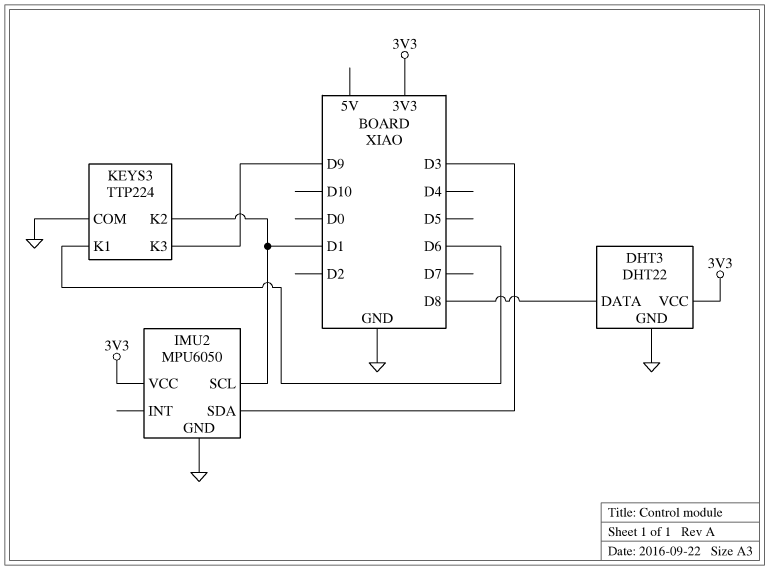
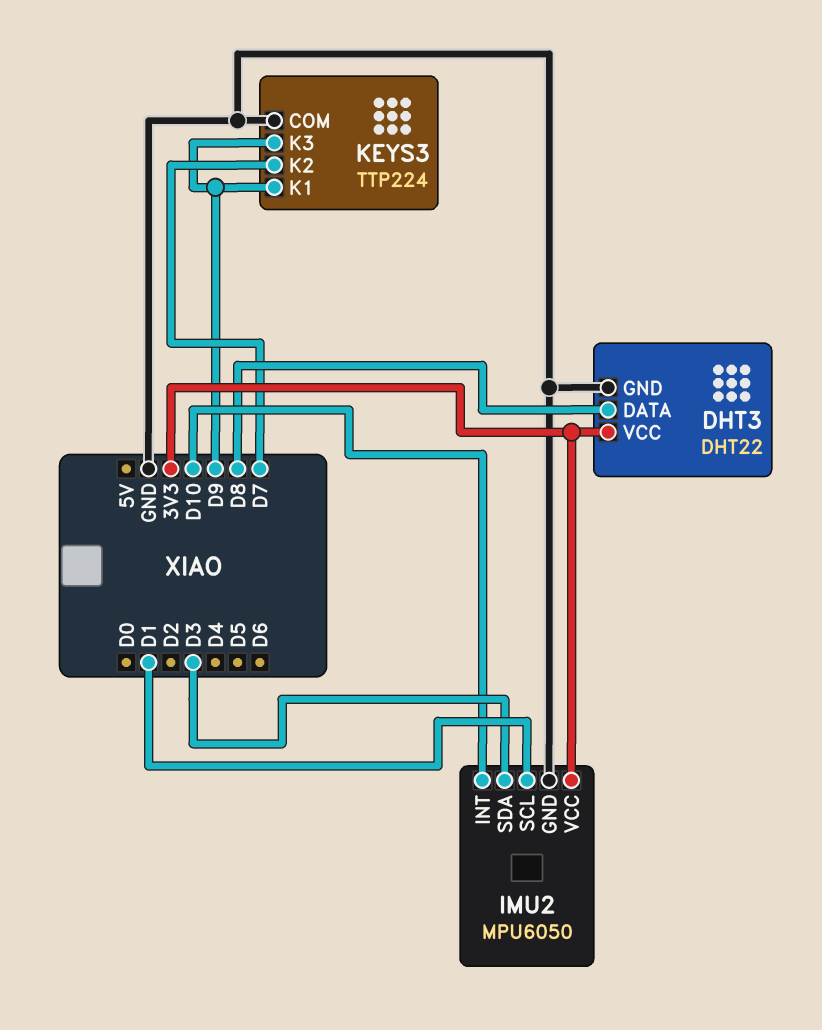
IMU2 pin INT: none -> D10
KEYS3 pin K1: D6 -> D9
KEYS3 pin K2: D1 -> D7

